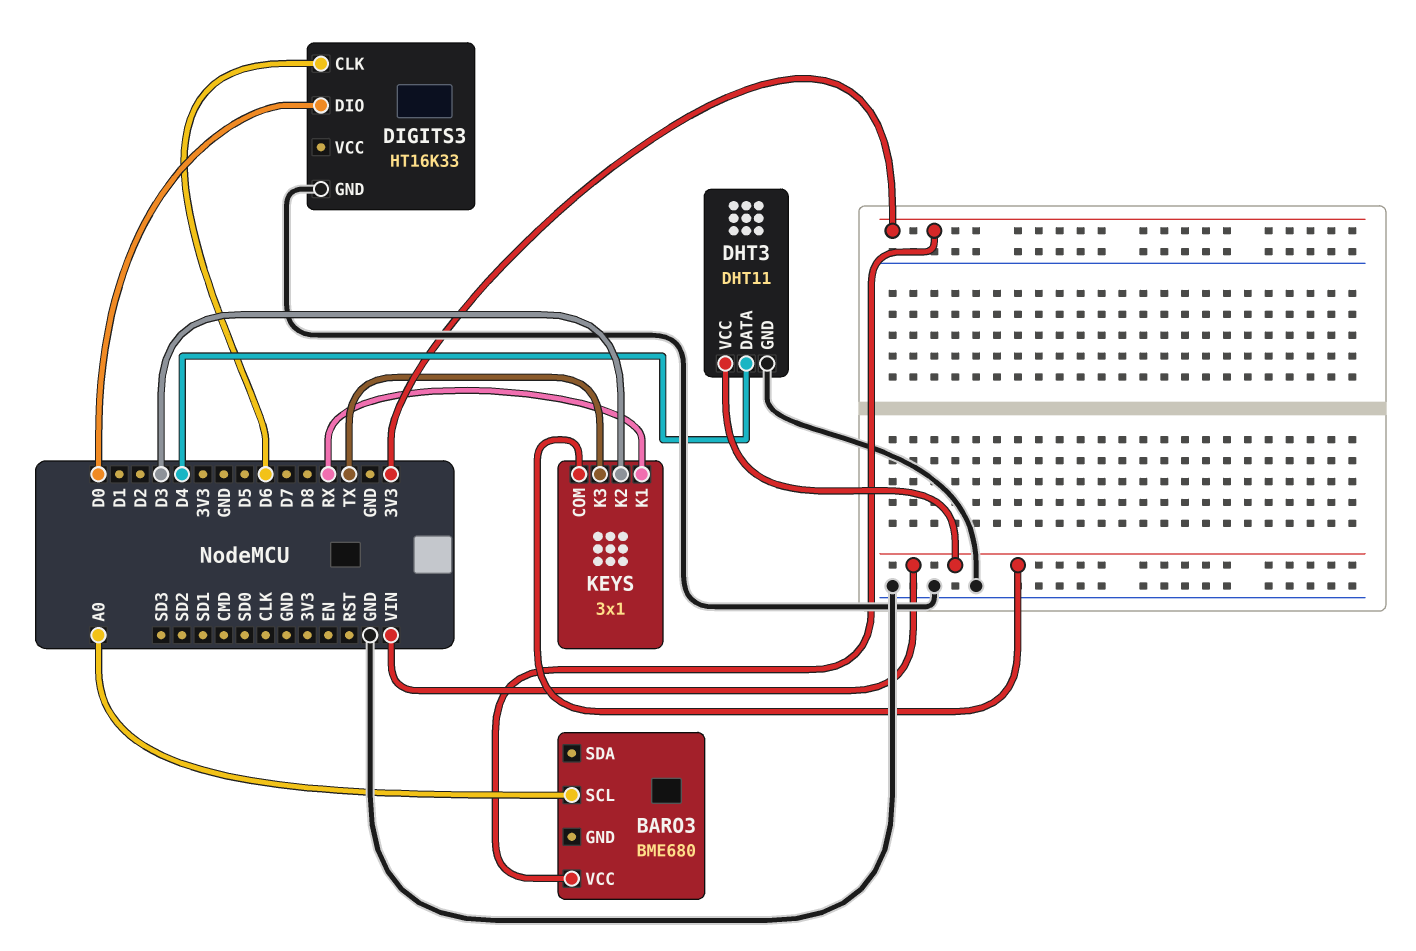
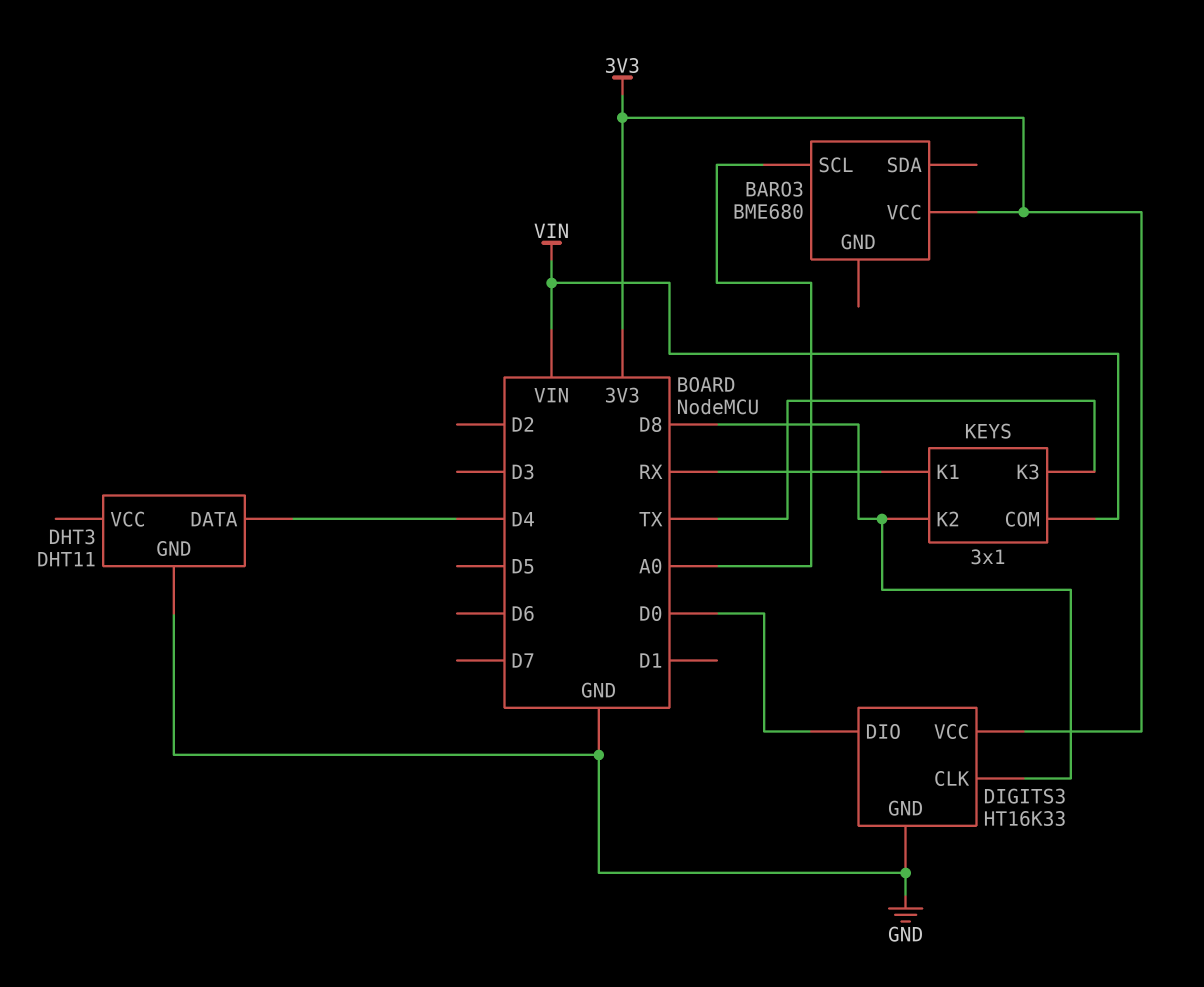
DHT3 pin VCC: VIN -> none
DIGITS3 pin CLK: D6 -> D8
DIGITS3 pin VCC: none -> 3V3
KEYS pin K2: D3 -> D8

